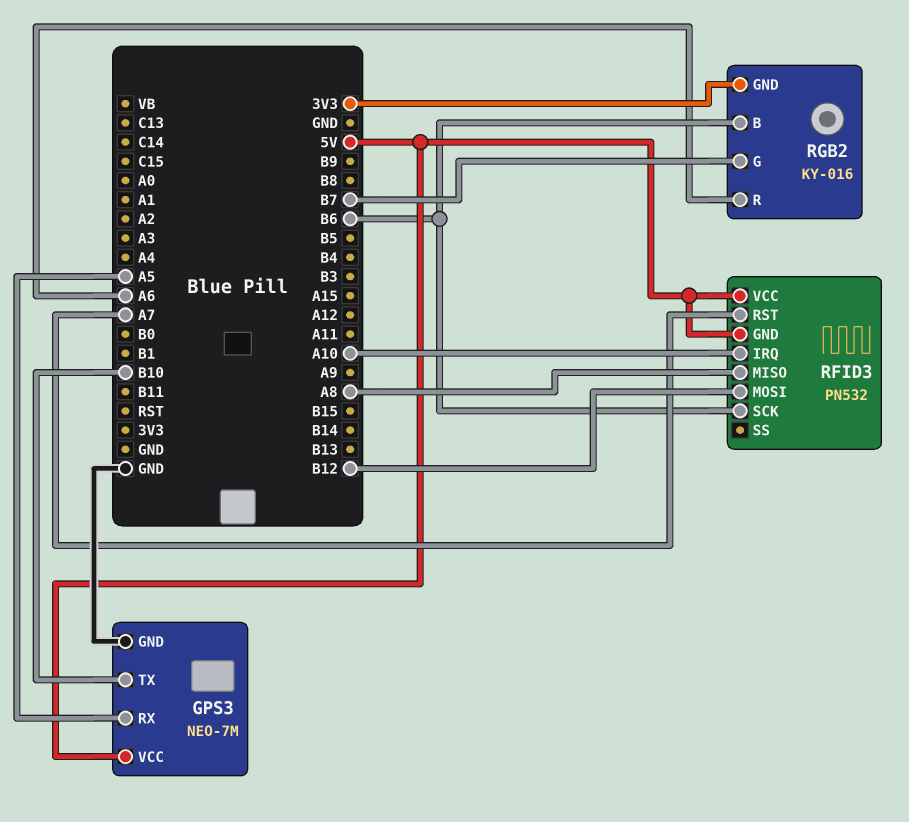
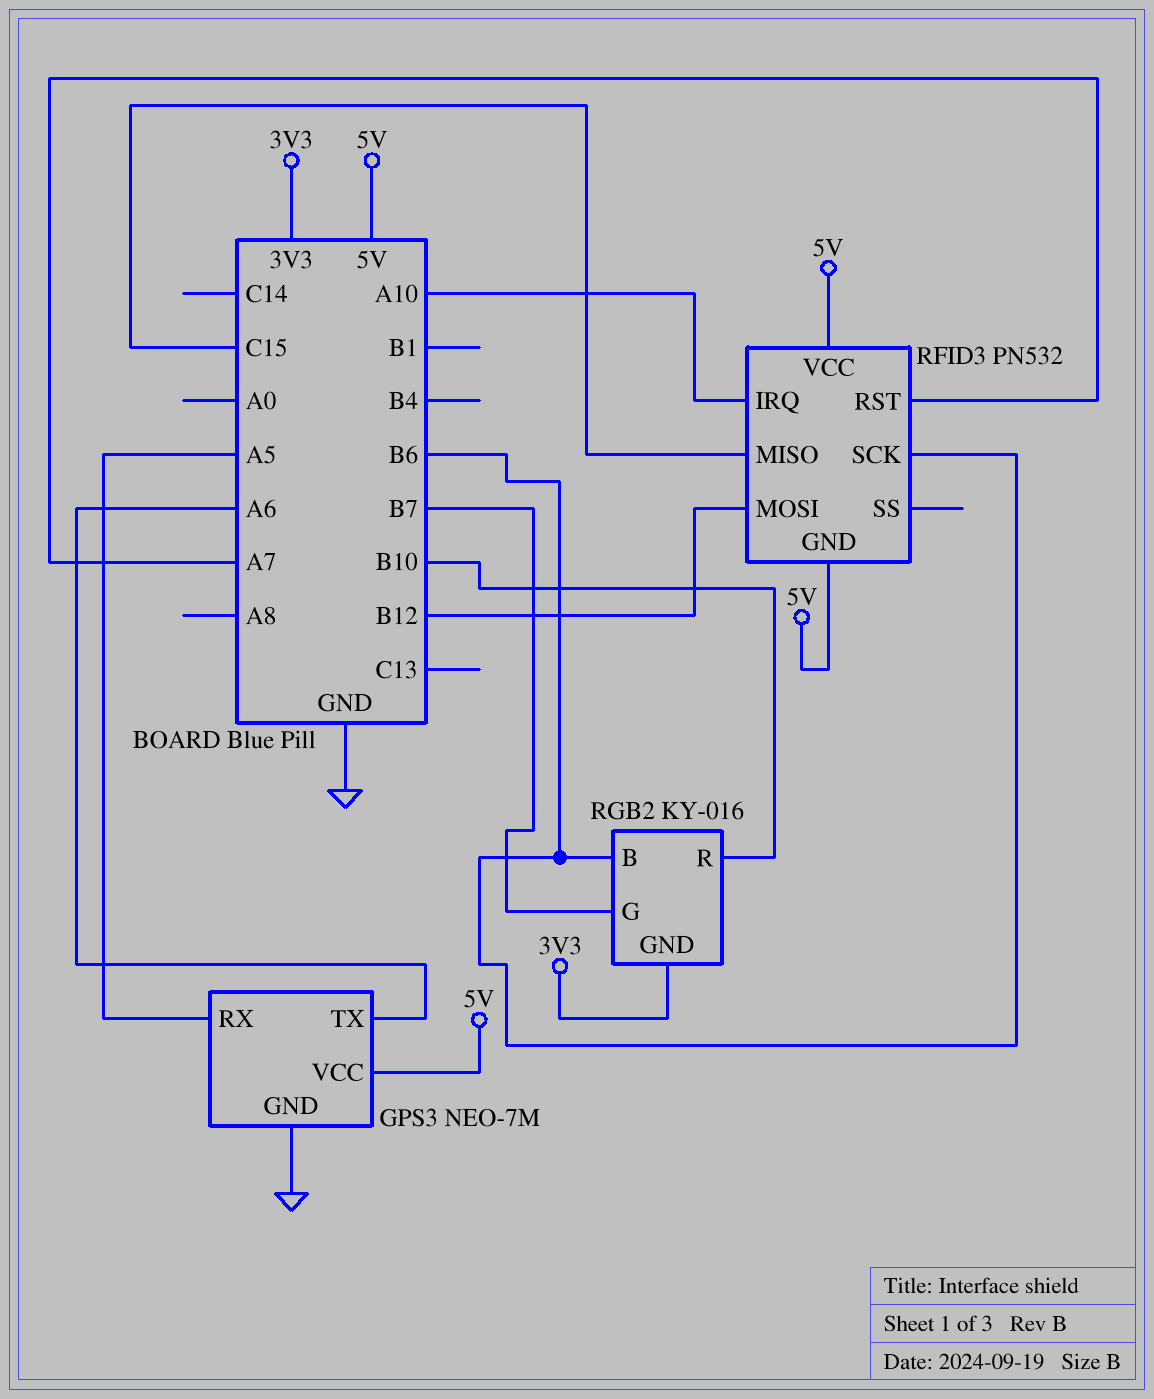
GPS3 pin TX: B10 -> A6
RFID3 pin MISO: A8 -> C15
RGB2 pin R: A6 -> B10

